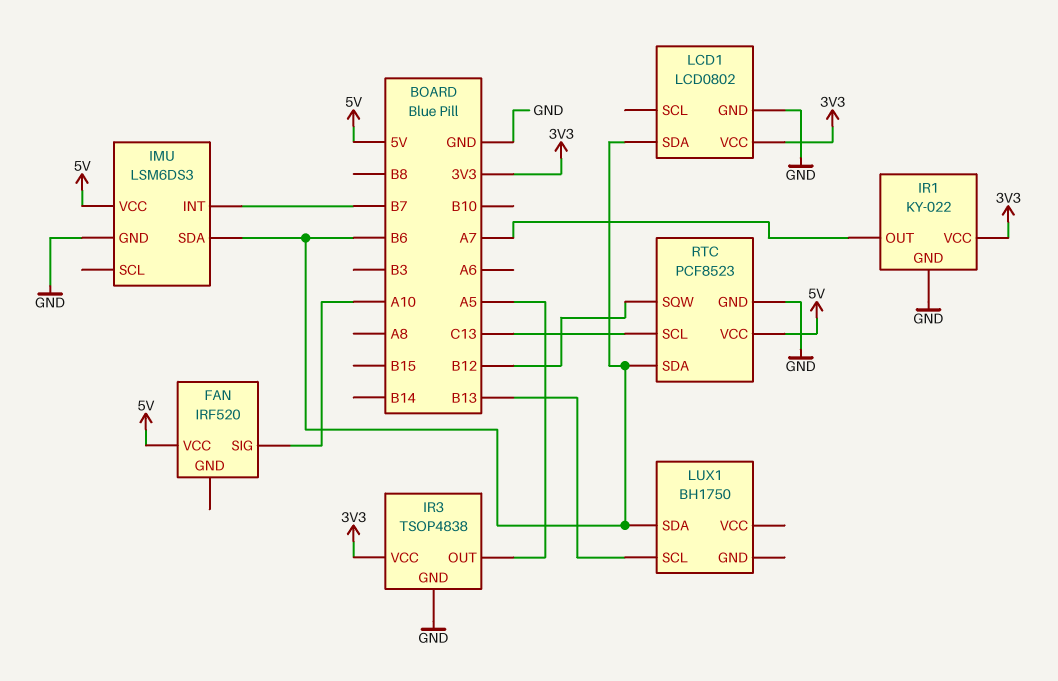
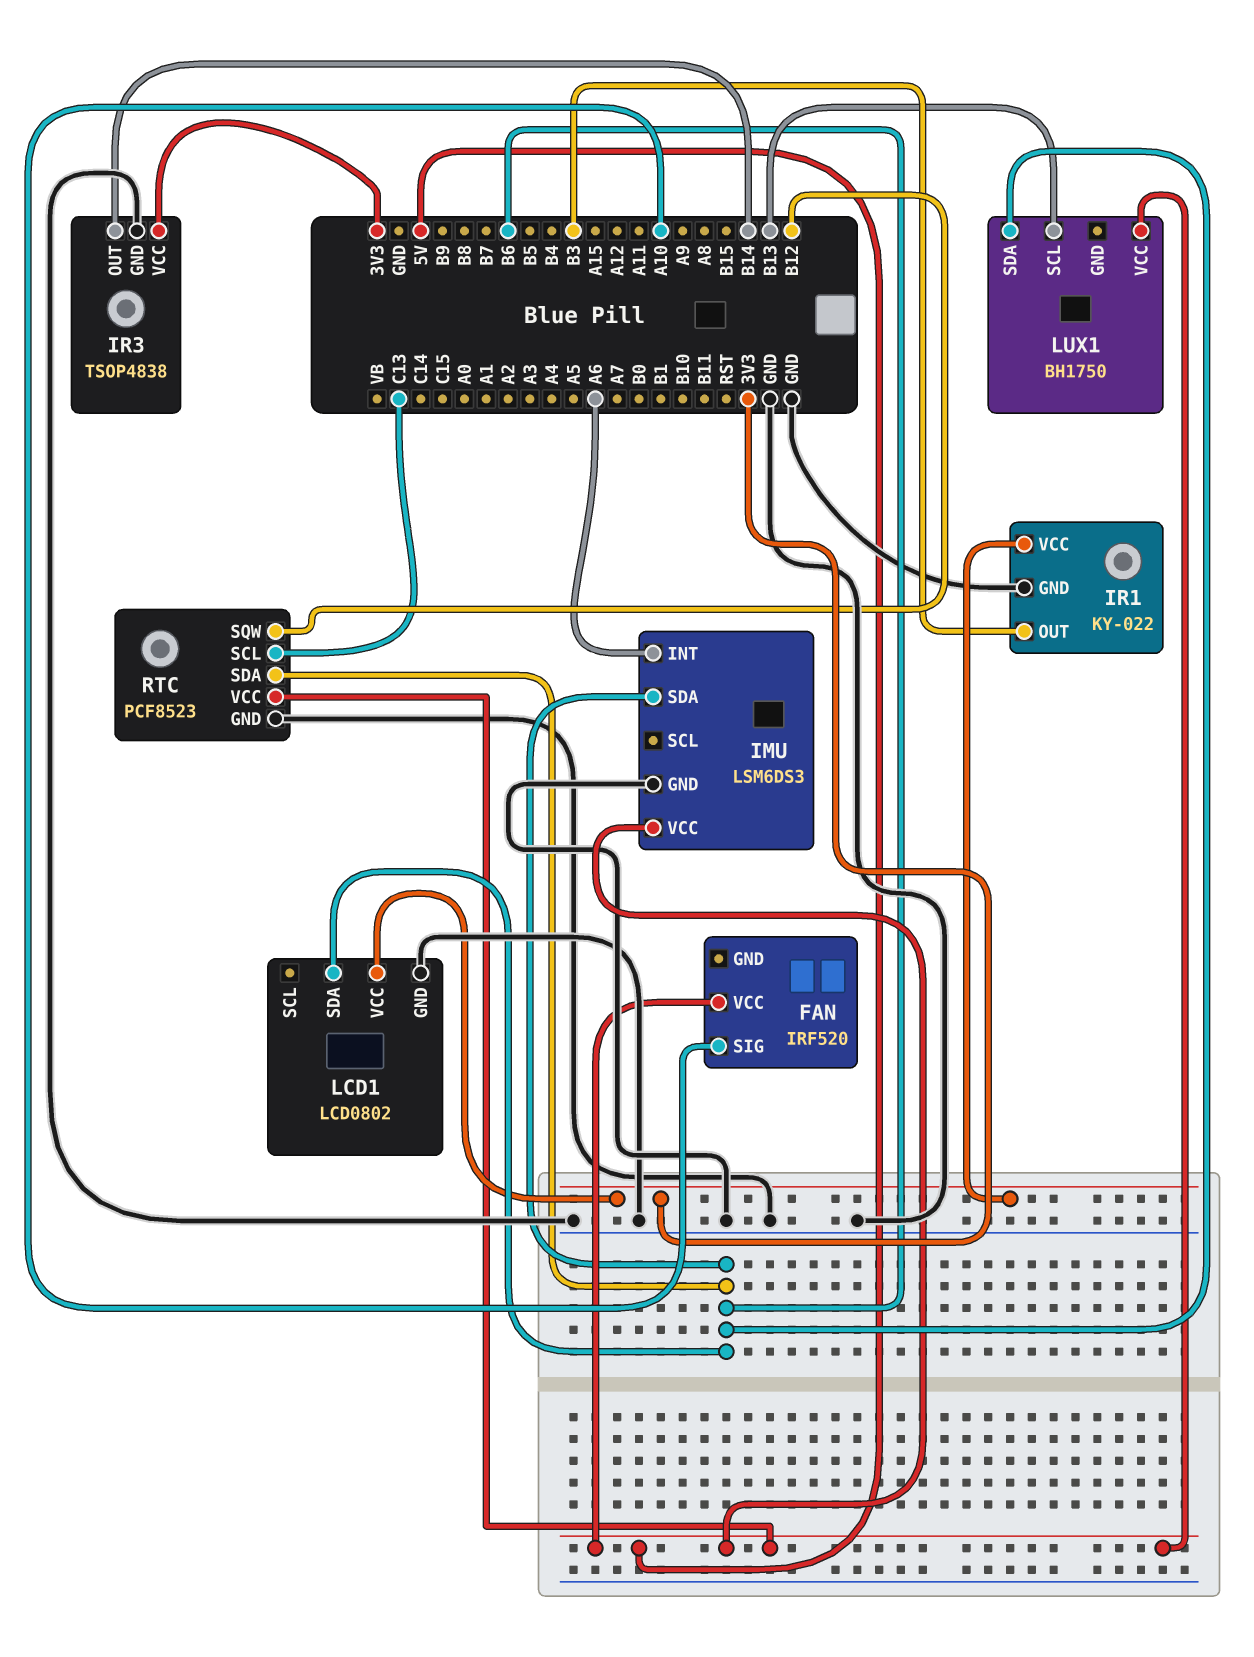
IMU pin INT: B7 -> A6
IR1 pin OUT: A7 -> B3
IR3 pin OUT: A5 -> B14
LUX1 pin VCC: none -> 5V

